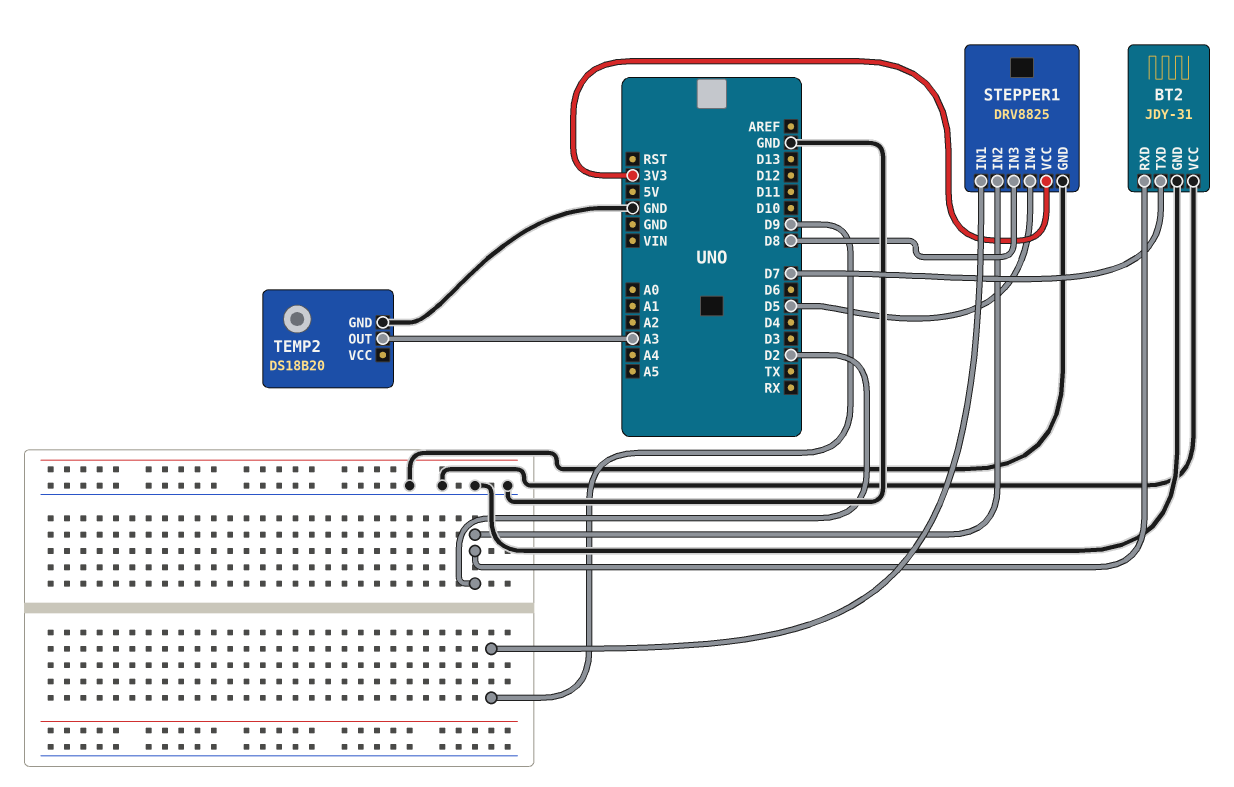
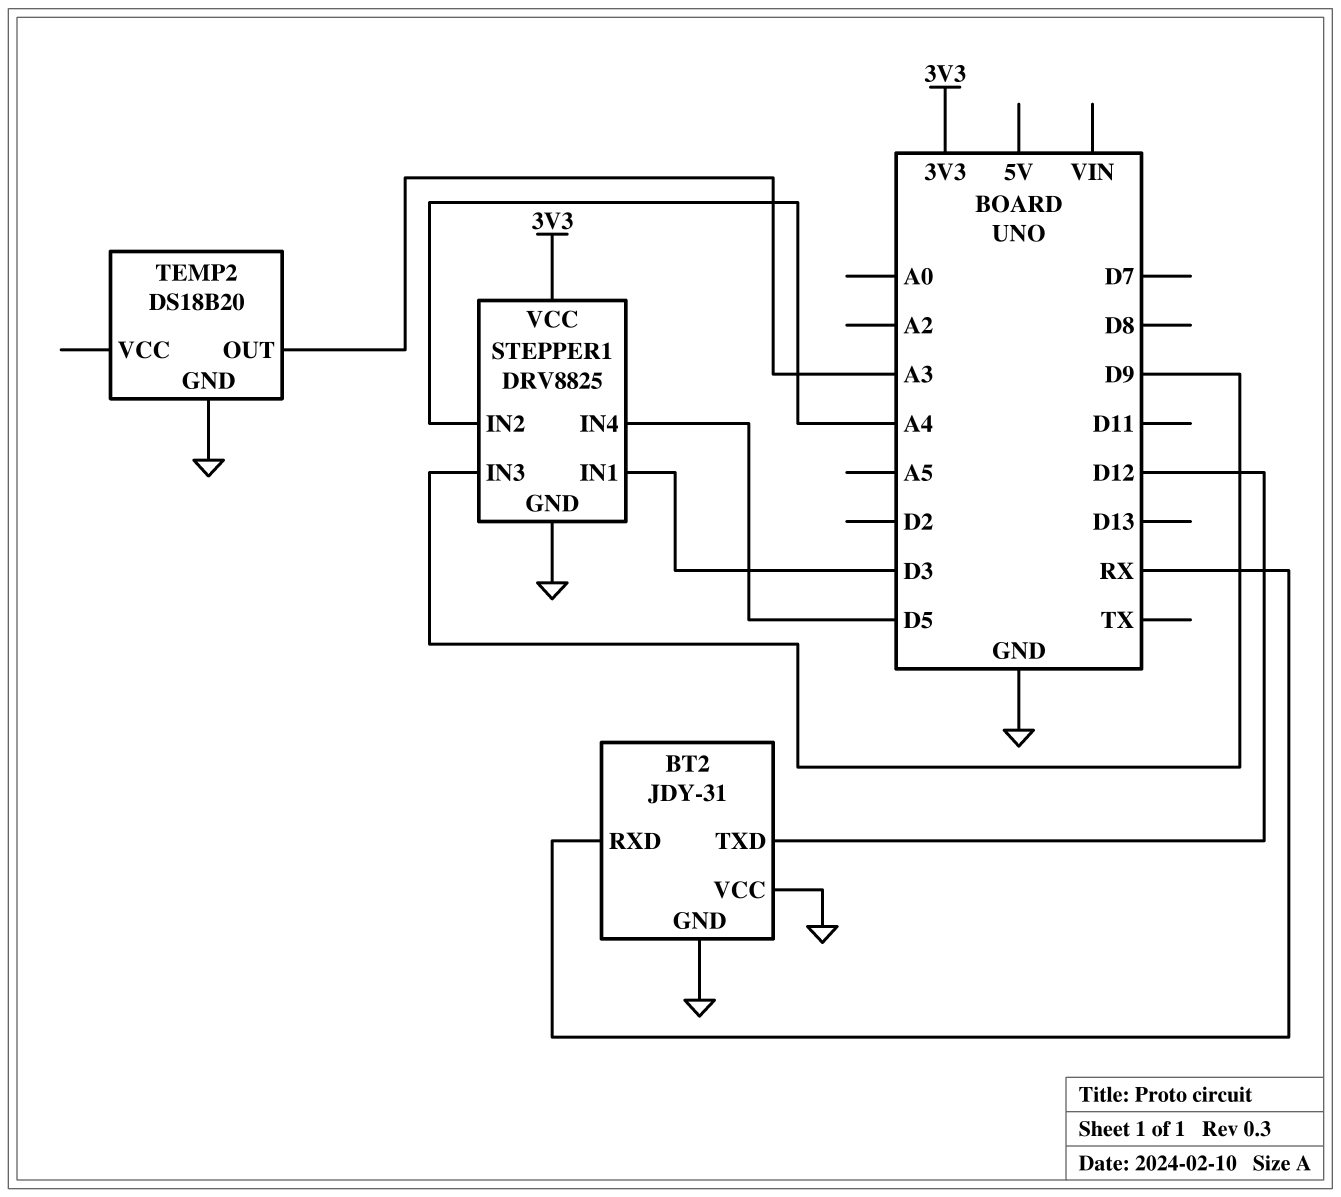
BT2 pin RXD: D2 -> RX
BT2 pin TXD: D7 -> D12
STEPPER1 pin IN1: D9 -> D3
STEPPER1 pin IN2: D2 -> A4
STEPPER1 pin IN3: D8 -> D9

